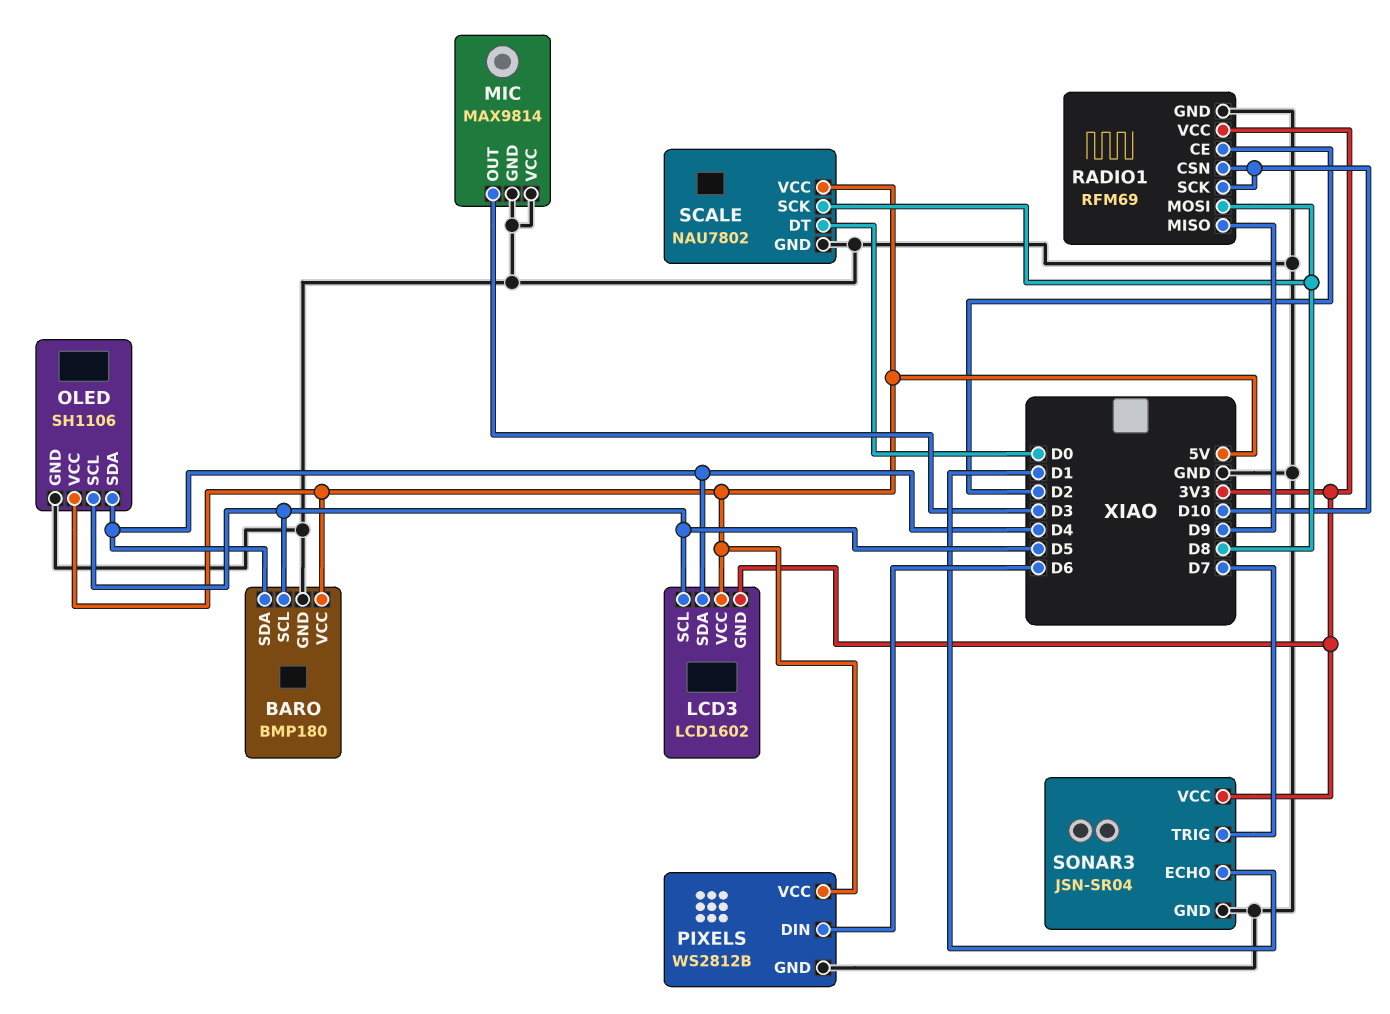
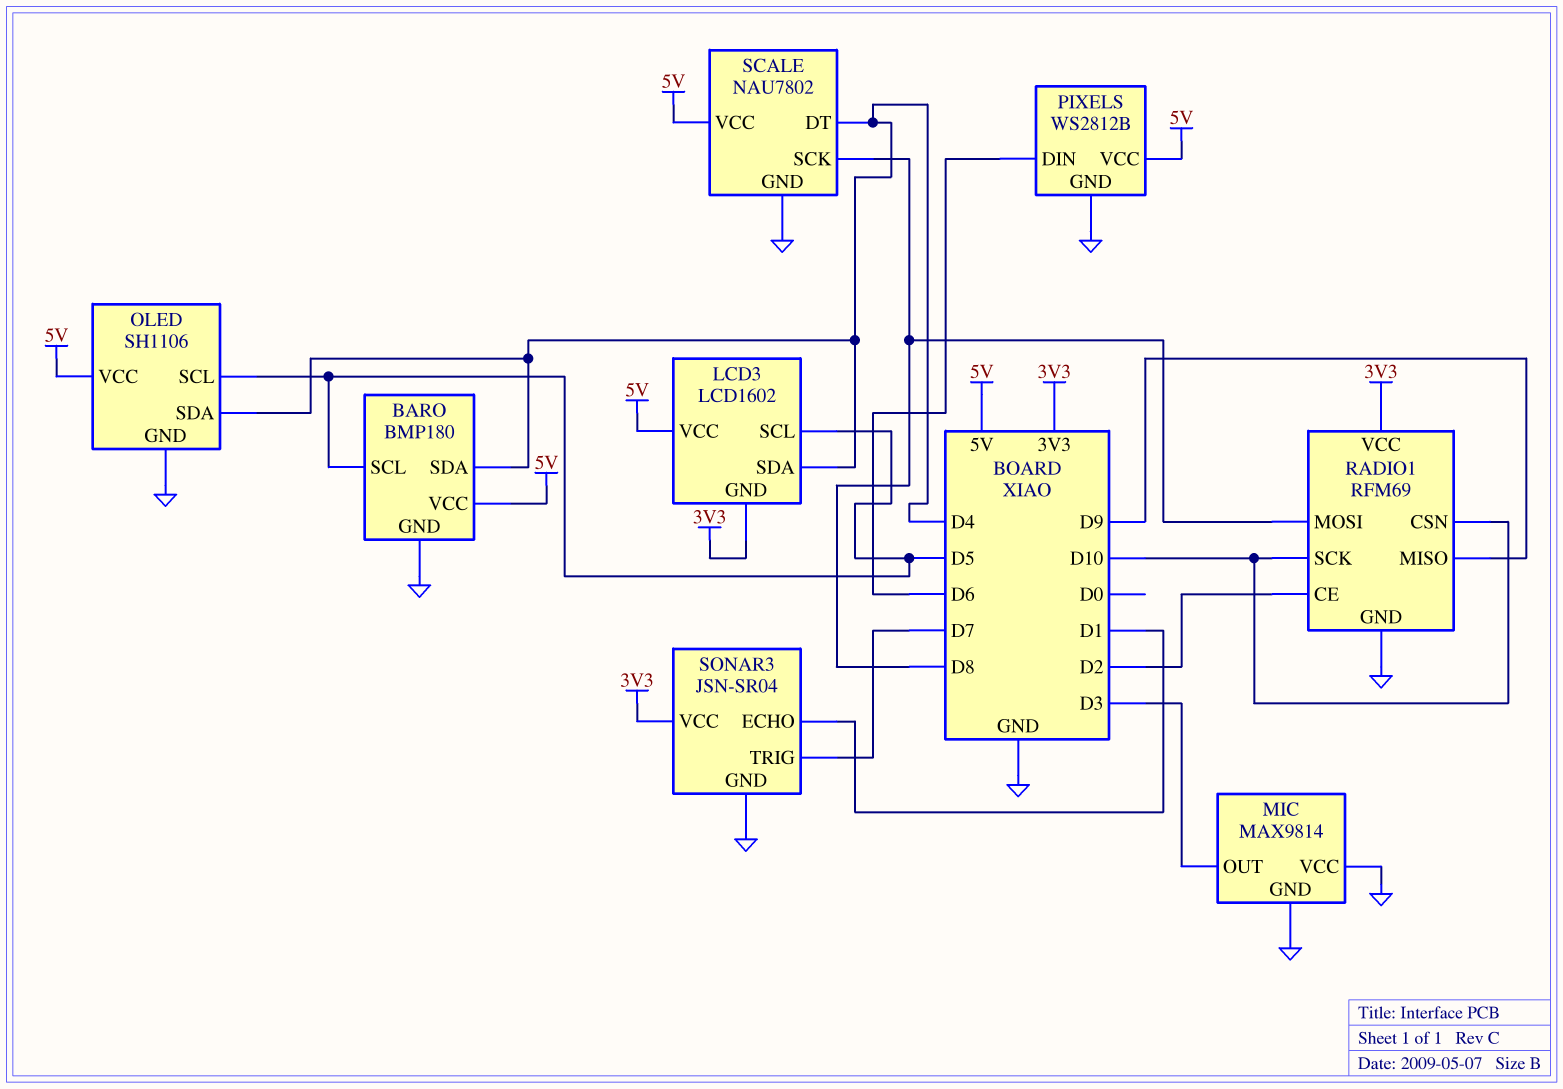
SCALE pin DT: D0 -> D4

